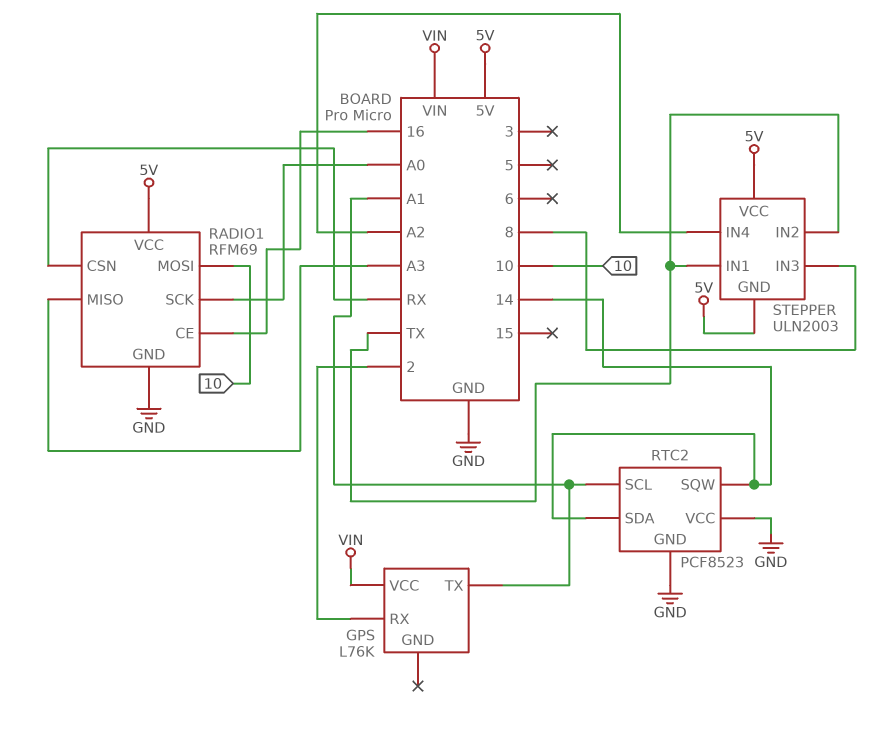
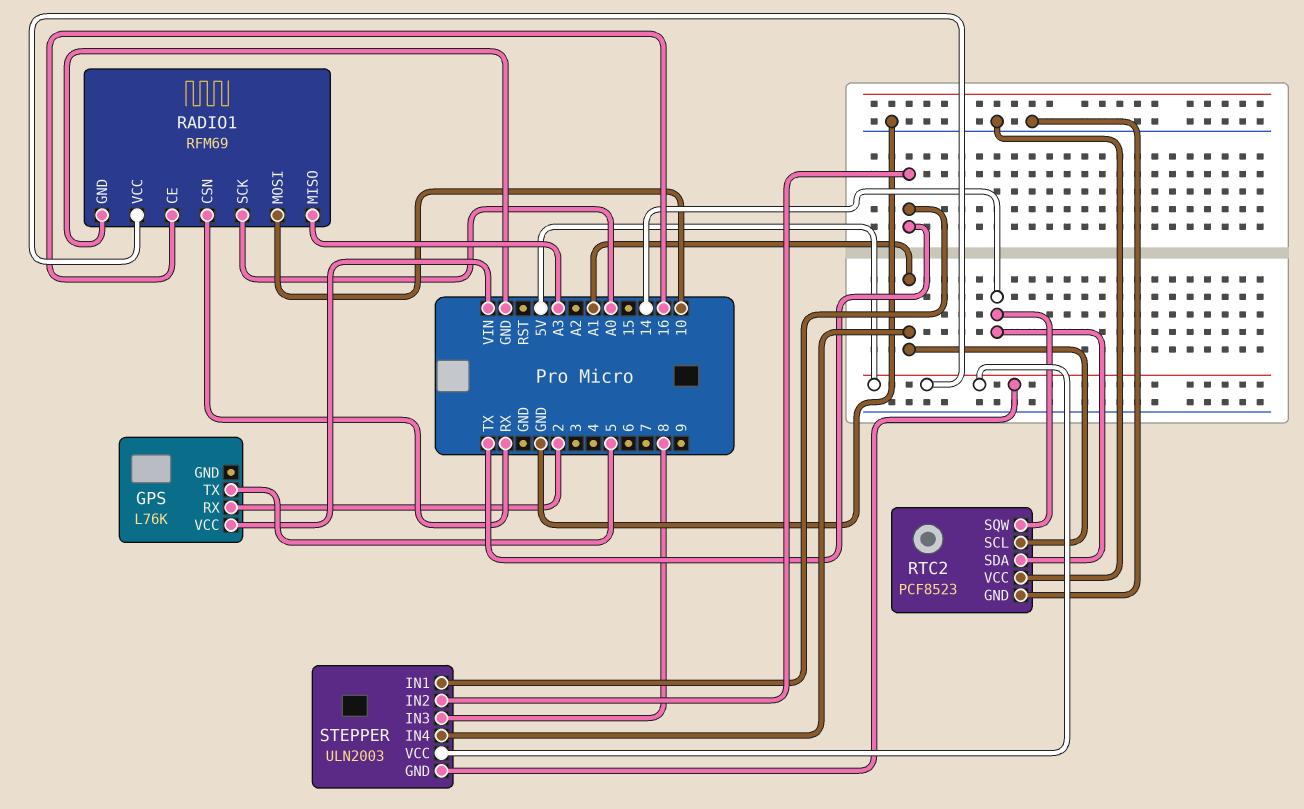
GPS pin TX: A1 -> 5
STEPPER pin IN4: A2 -> A1

